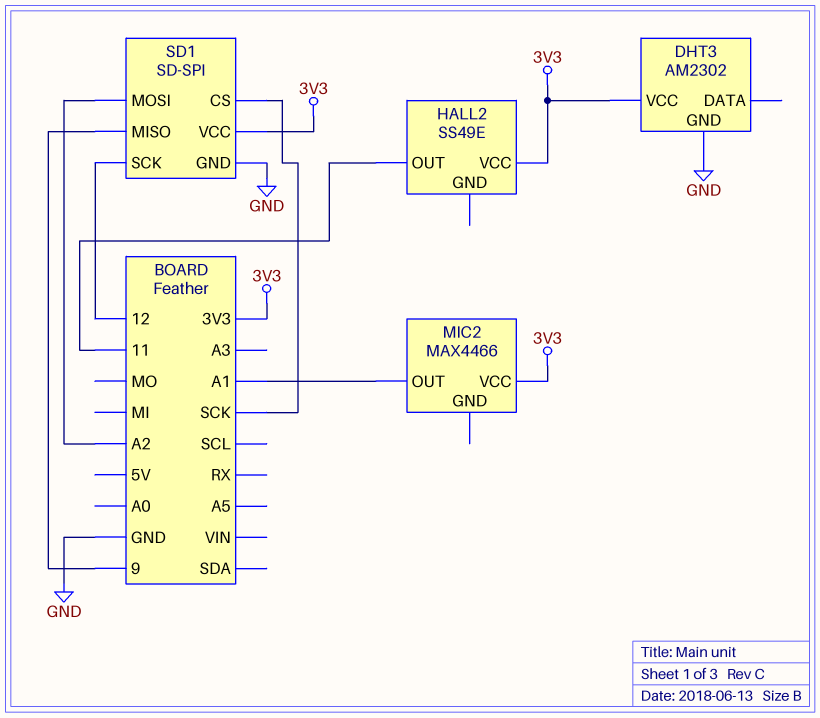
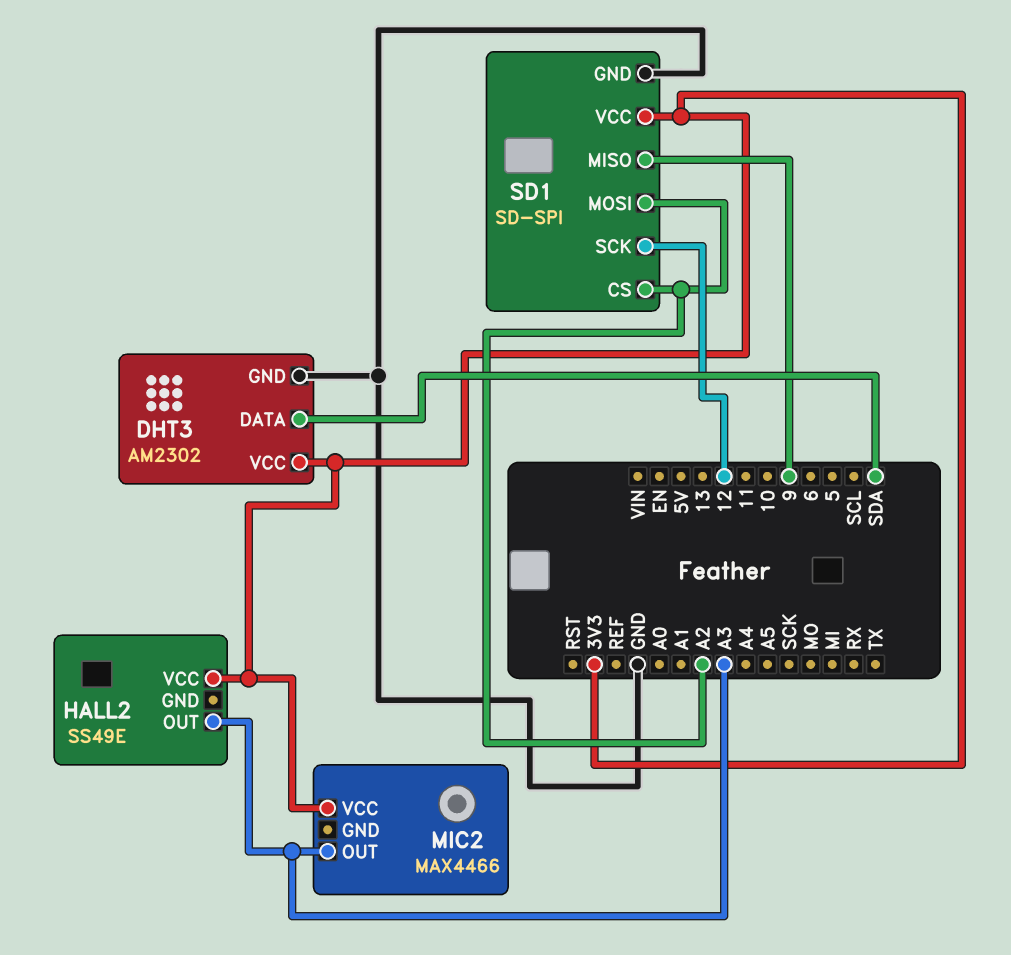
DHT3 pin DATA: none -> SDA
HALL2 pin OUT: 11 -> A3
MIC2 pin OUT: A1 -> A3
SD1 pin CS: SCK -> A2

